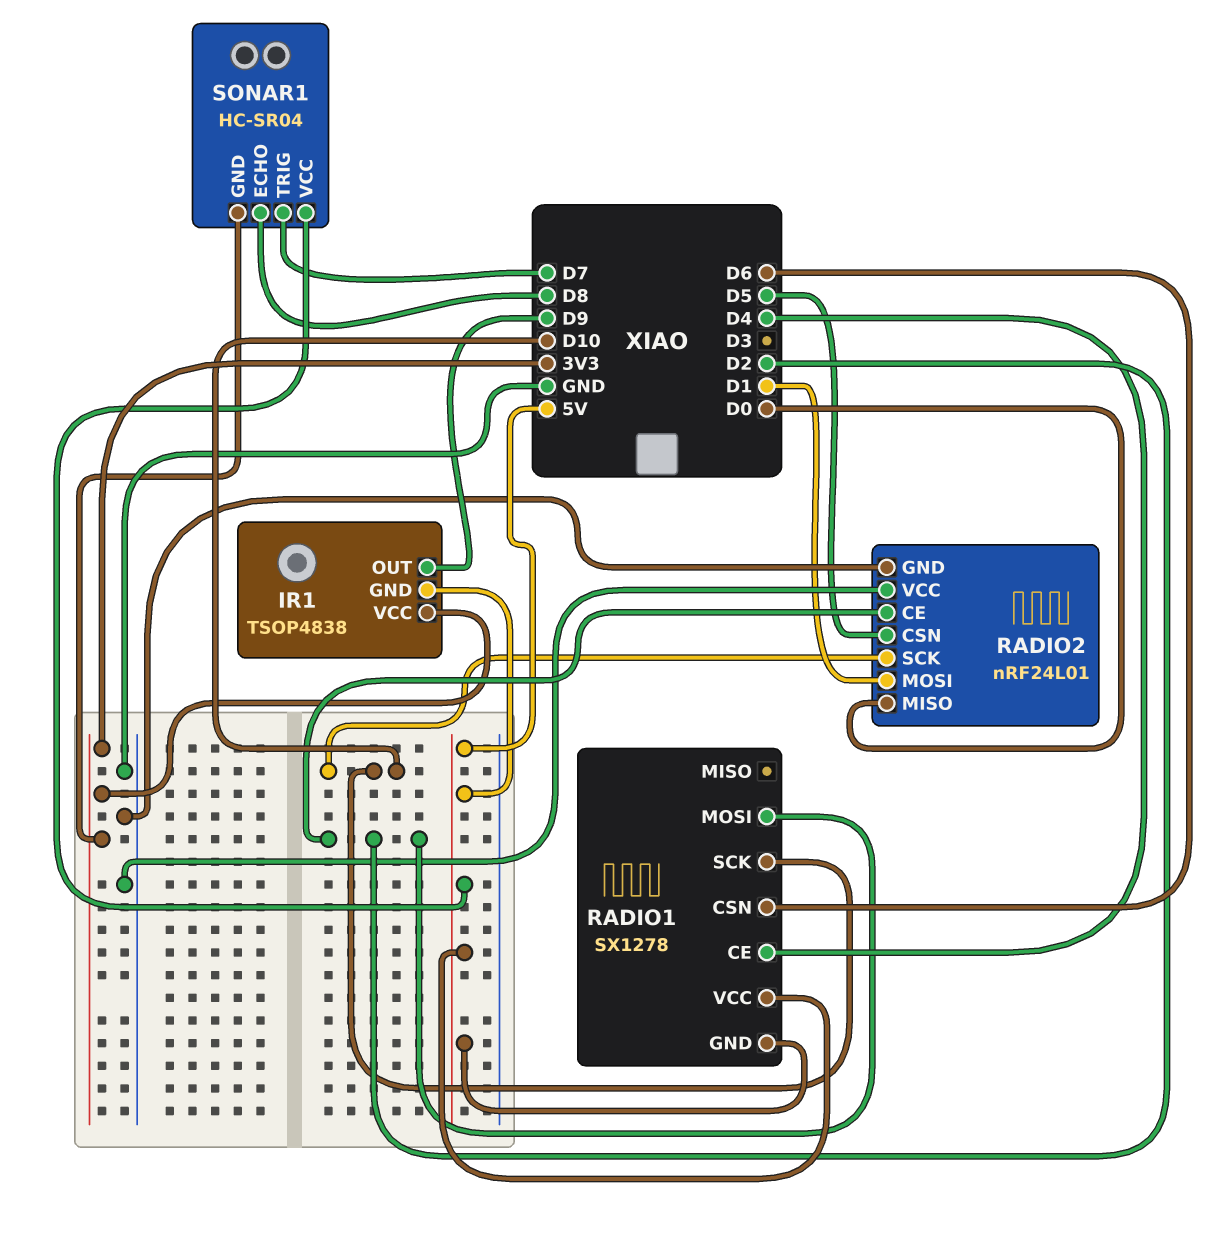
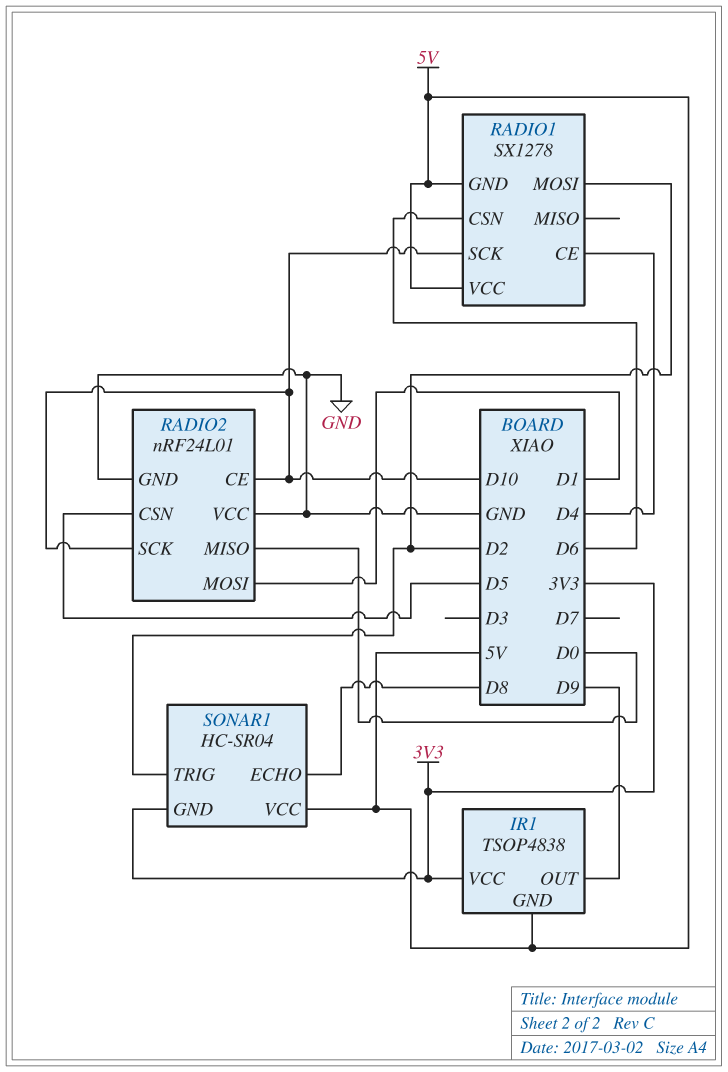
RADIO2 pin CE: D2 -> D10
SONAR1 pin TRIG: D7 -> D2

